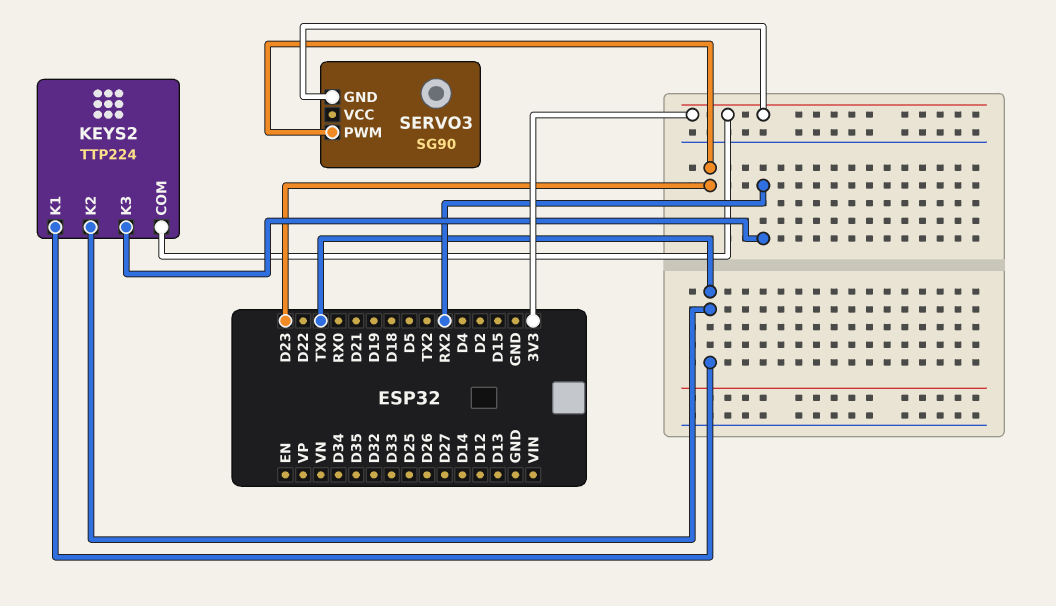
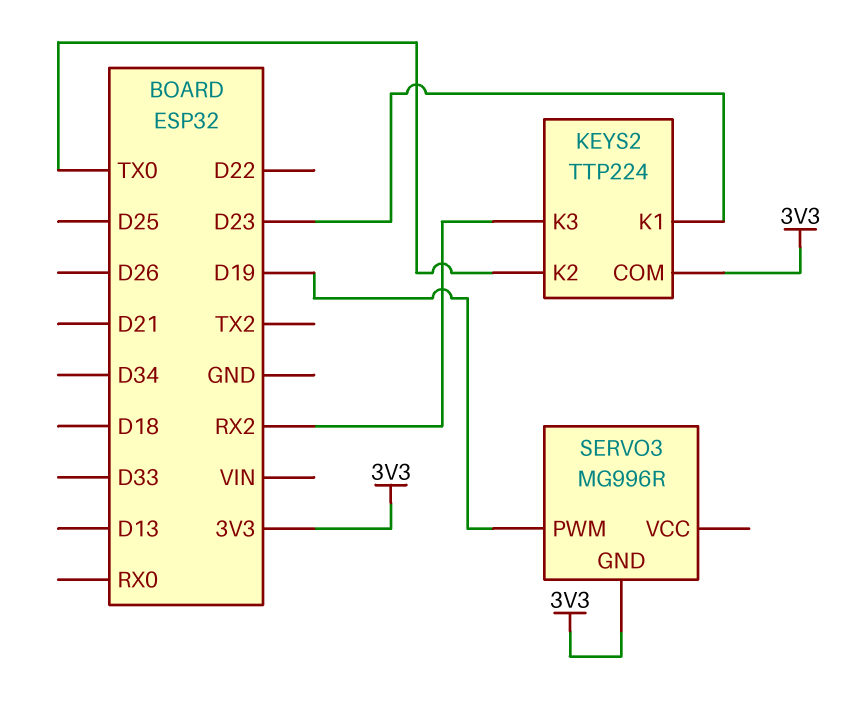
KEYS2 pin K1: TX0 -> D23
SERVO3: SG90 -> MG996R
SERVO3 pin PWM: D23 -> D19

